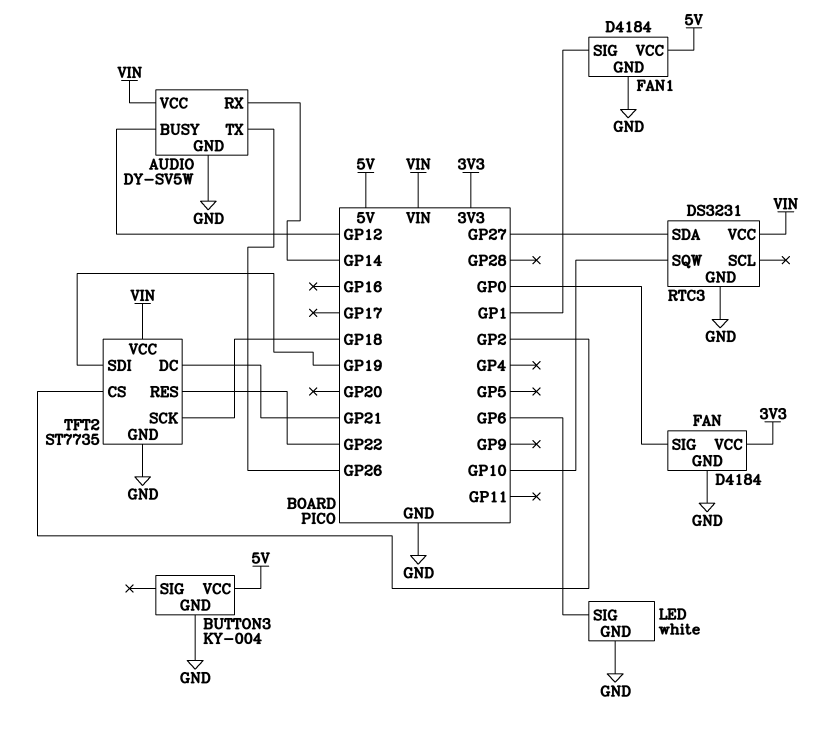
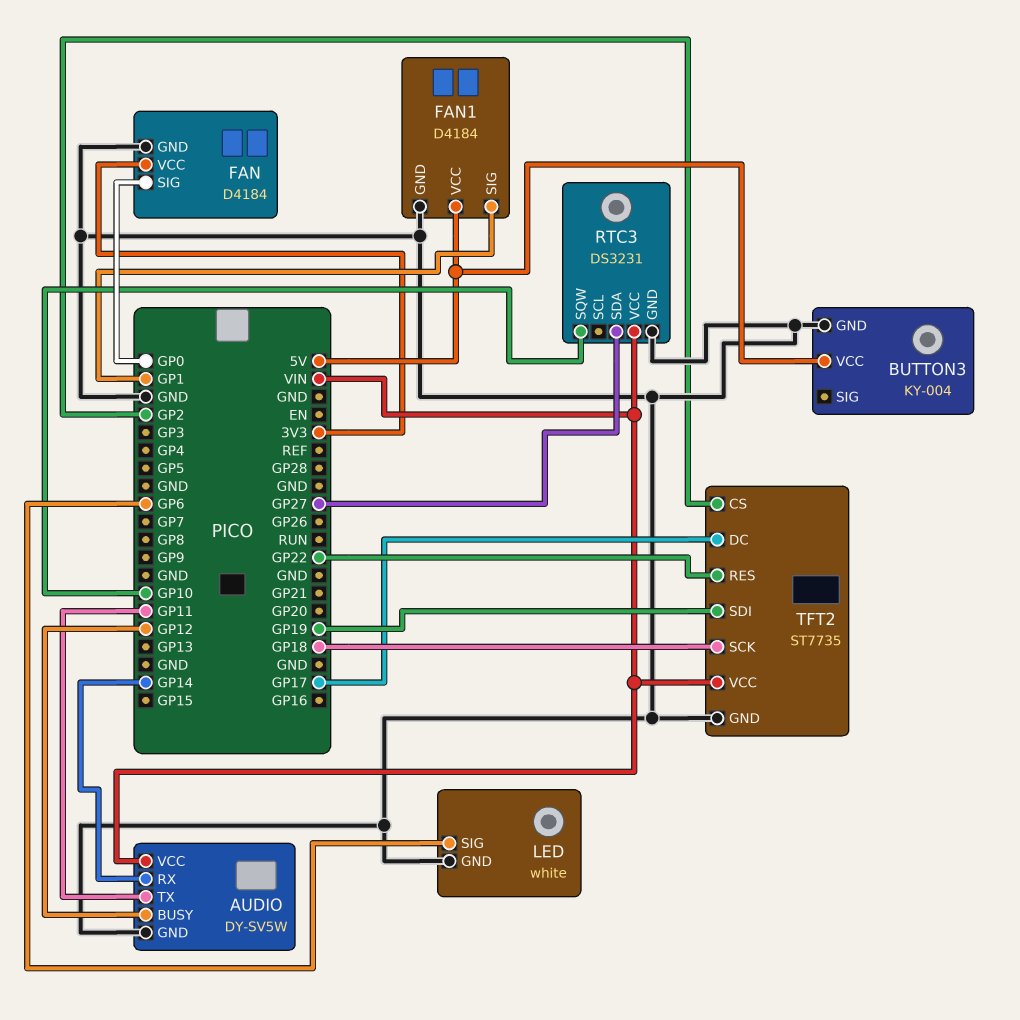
AUDIO pin TX: GP26 -> GP11
TFT2 pin DC: GP21 -> GP17

